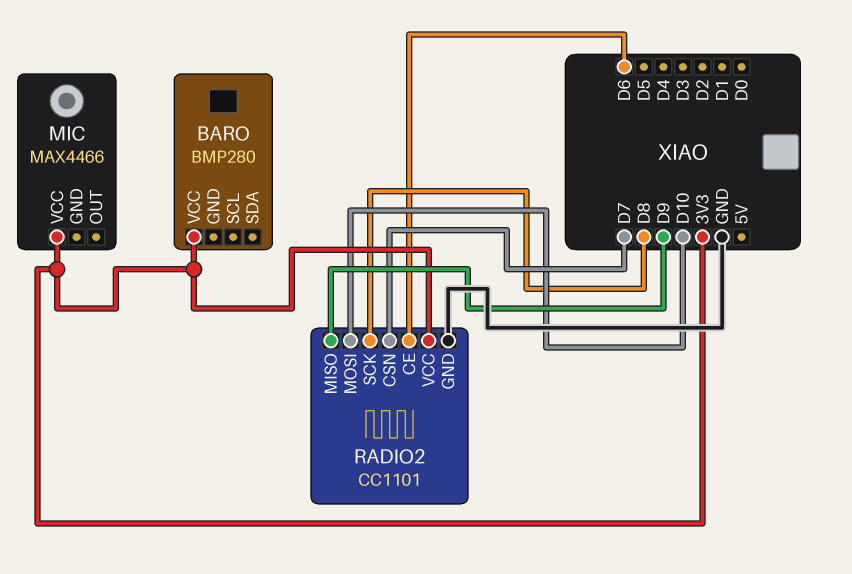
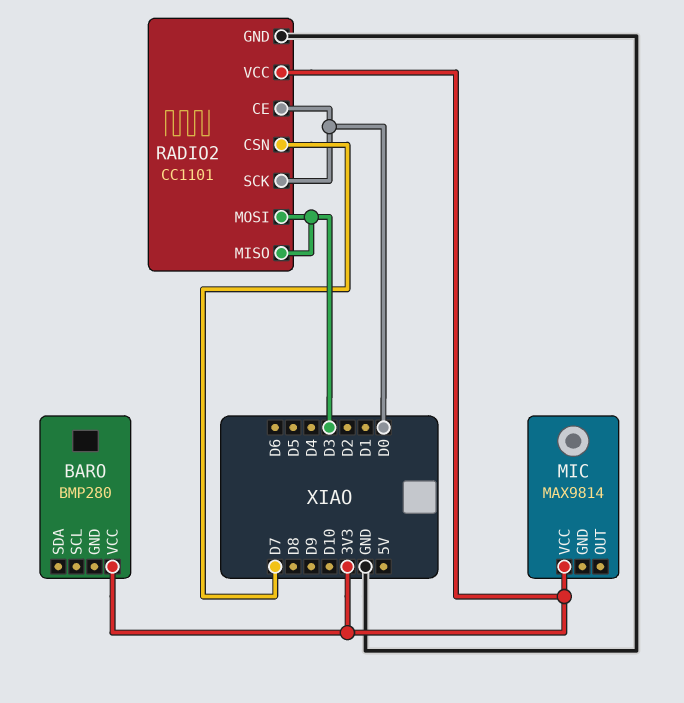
MIC: MAX4466 -> MAX9814
RADIO2 pin CE: D6 -> D0
RADIO2 pin MISO: D9 -> D3
RADIO2 pin MOSI: D10 -> D3
RADIO2 pin SCK: D8 -> D0

